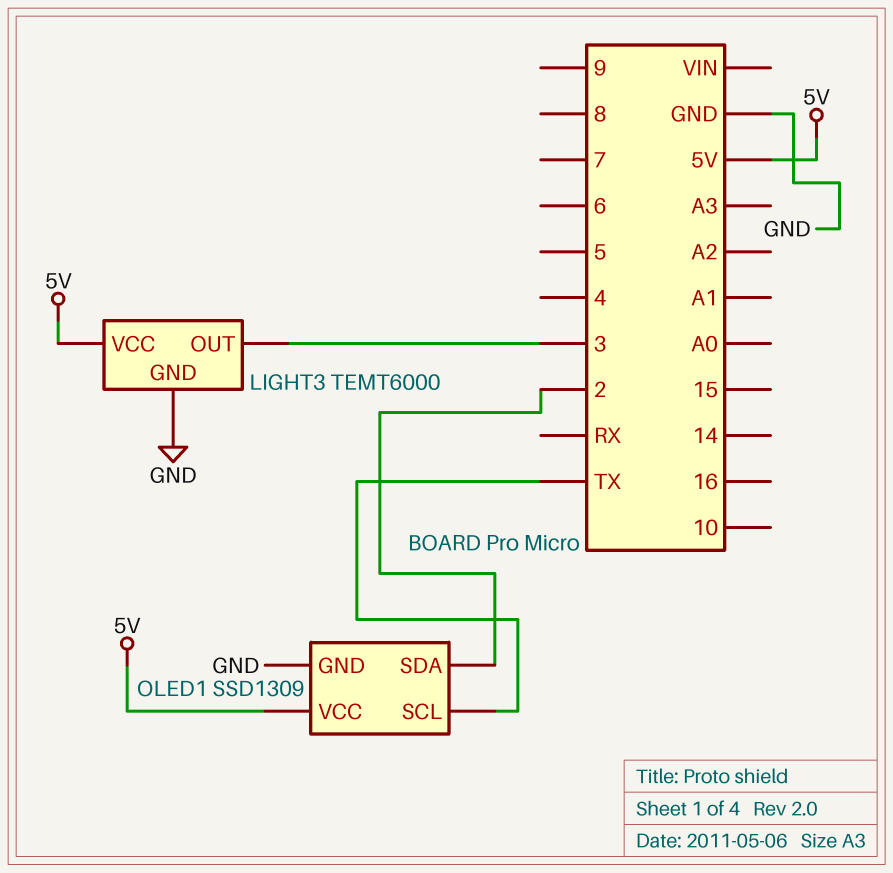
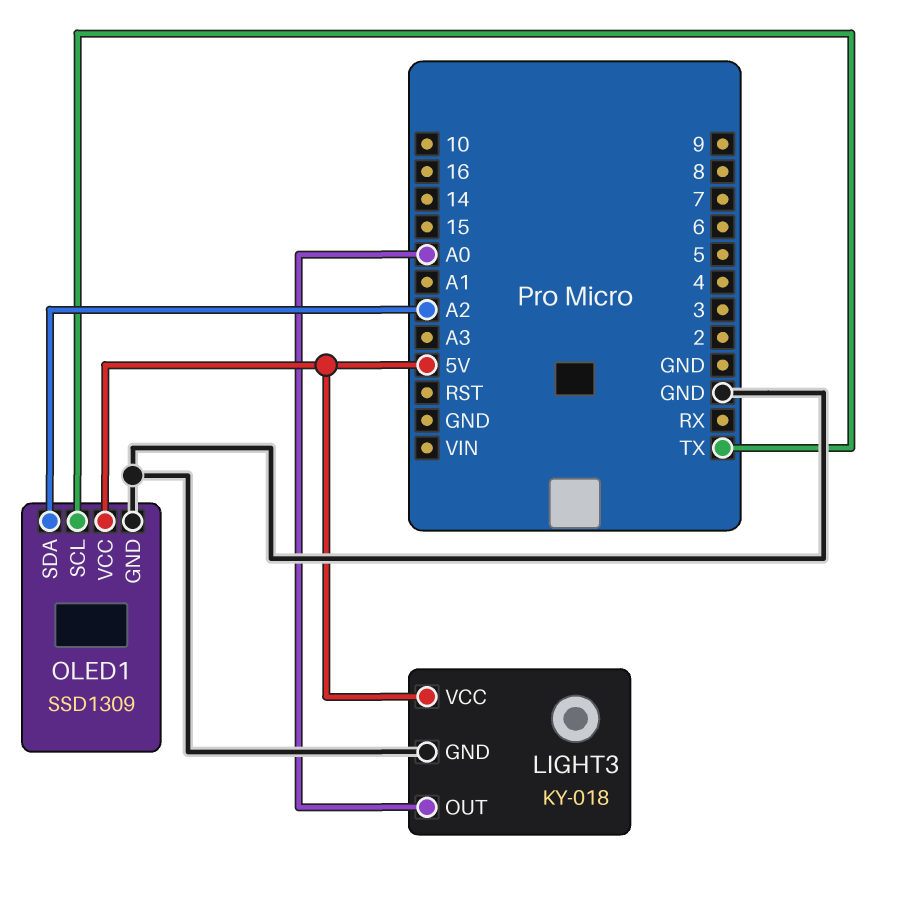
LIGHT3: TEMT6000 -> KY-018
LIGHT3 pin OUT: 3 -> A0
OLED1 pin SDA: 2 -> A2

